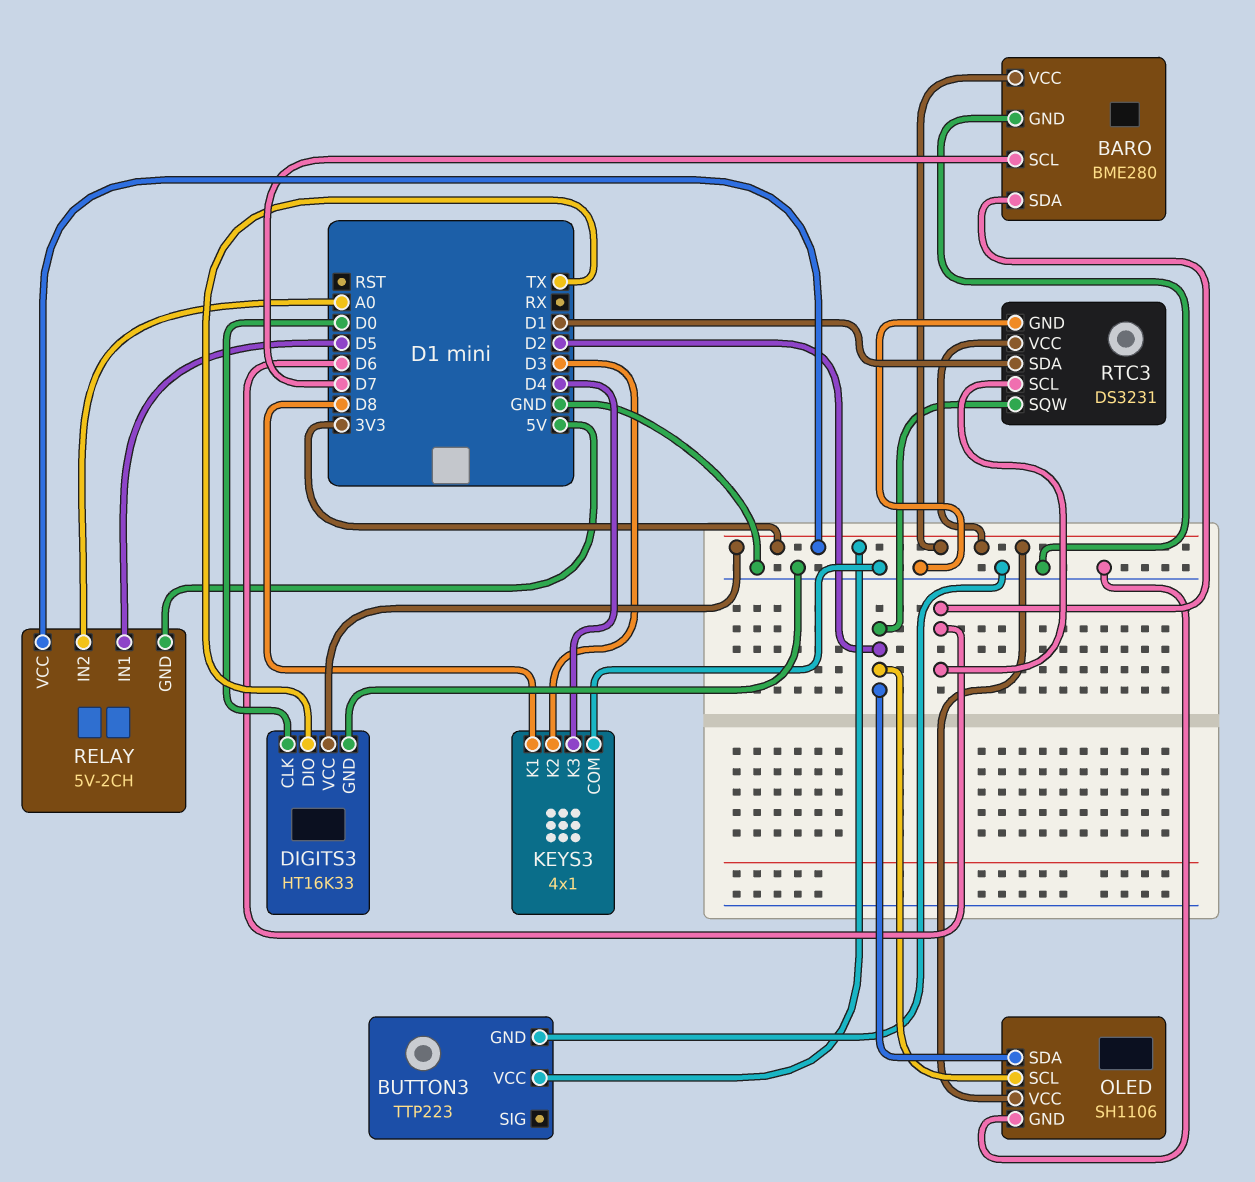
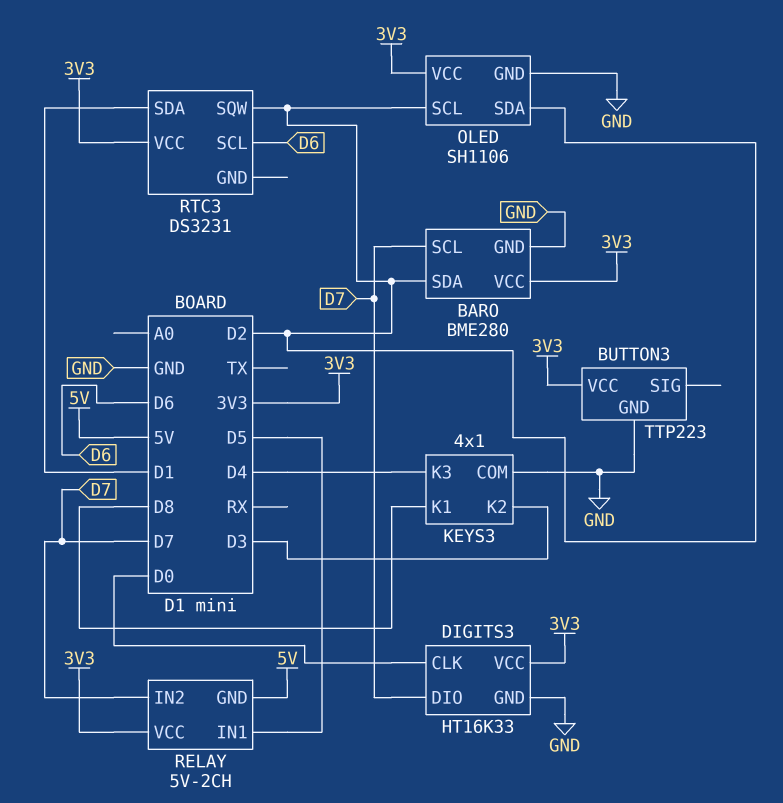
BARO pin SDA: D6 -> D2
DIGITS3 pin DIO: TX -> D7
RELAY pin IN2: A0 -> D7
RTC3 pin GND: GND -> none

